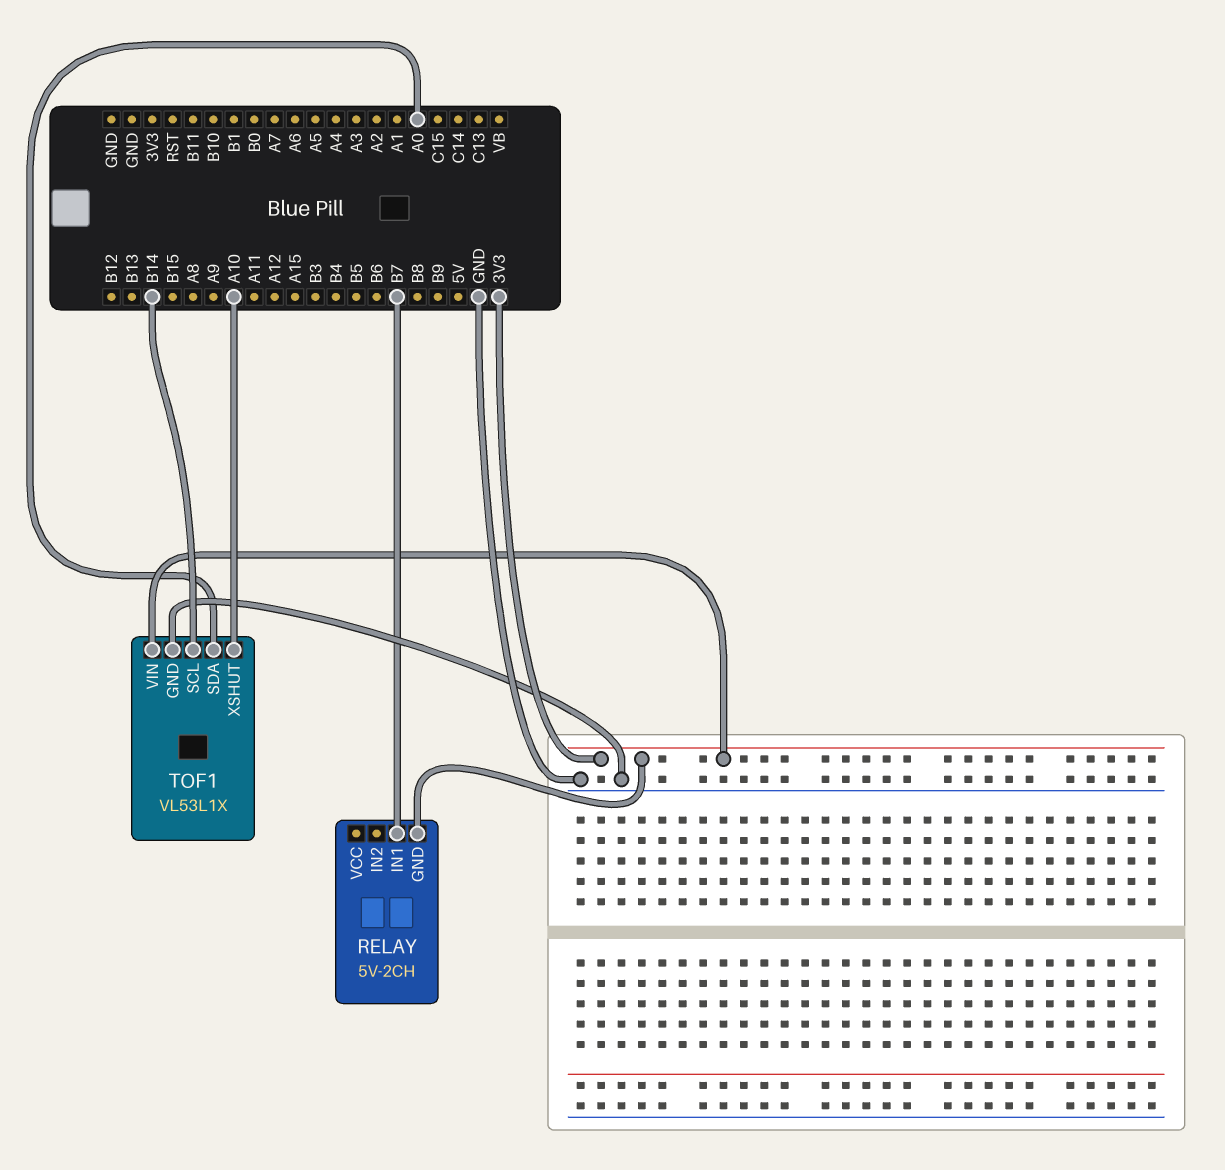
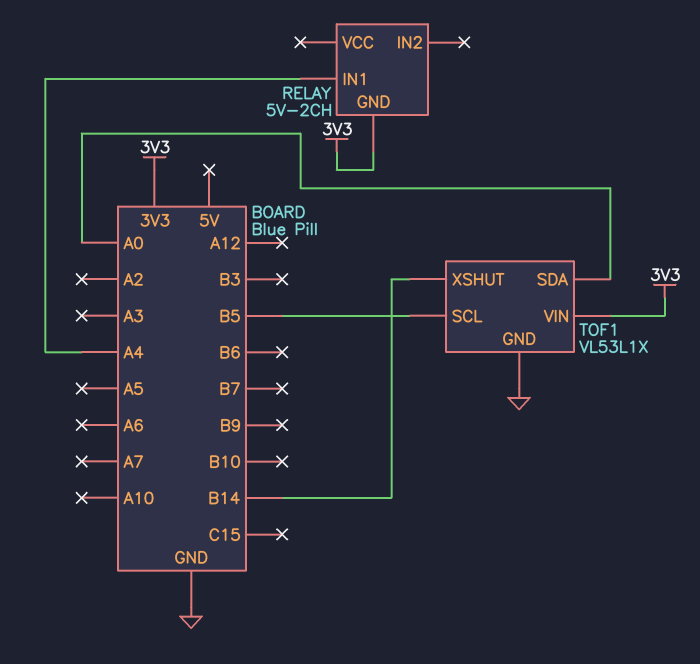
RELAY pin IN1: B7 -> A4
TOF1 pin SCL: B14 -> B5
TOF1 pin XSHUT: A10 -> B14

